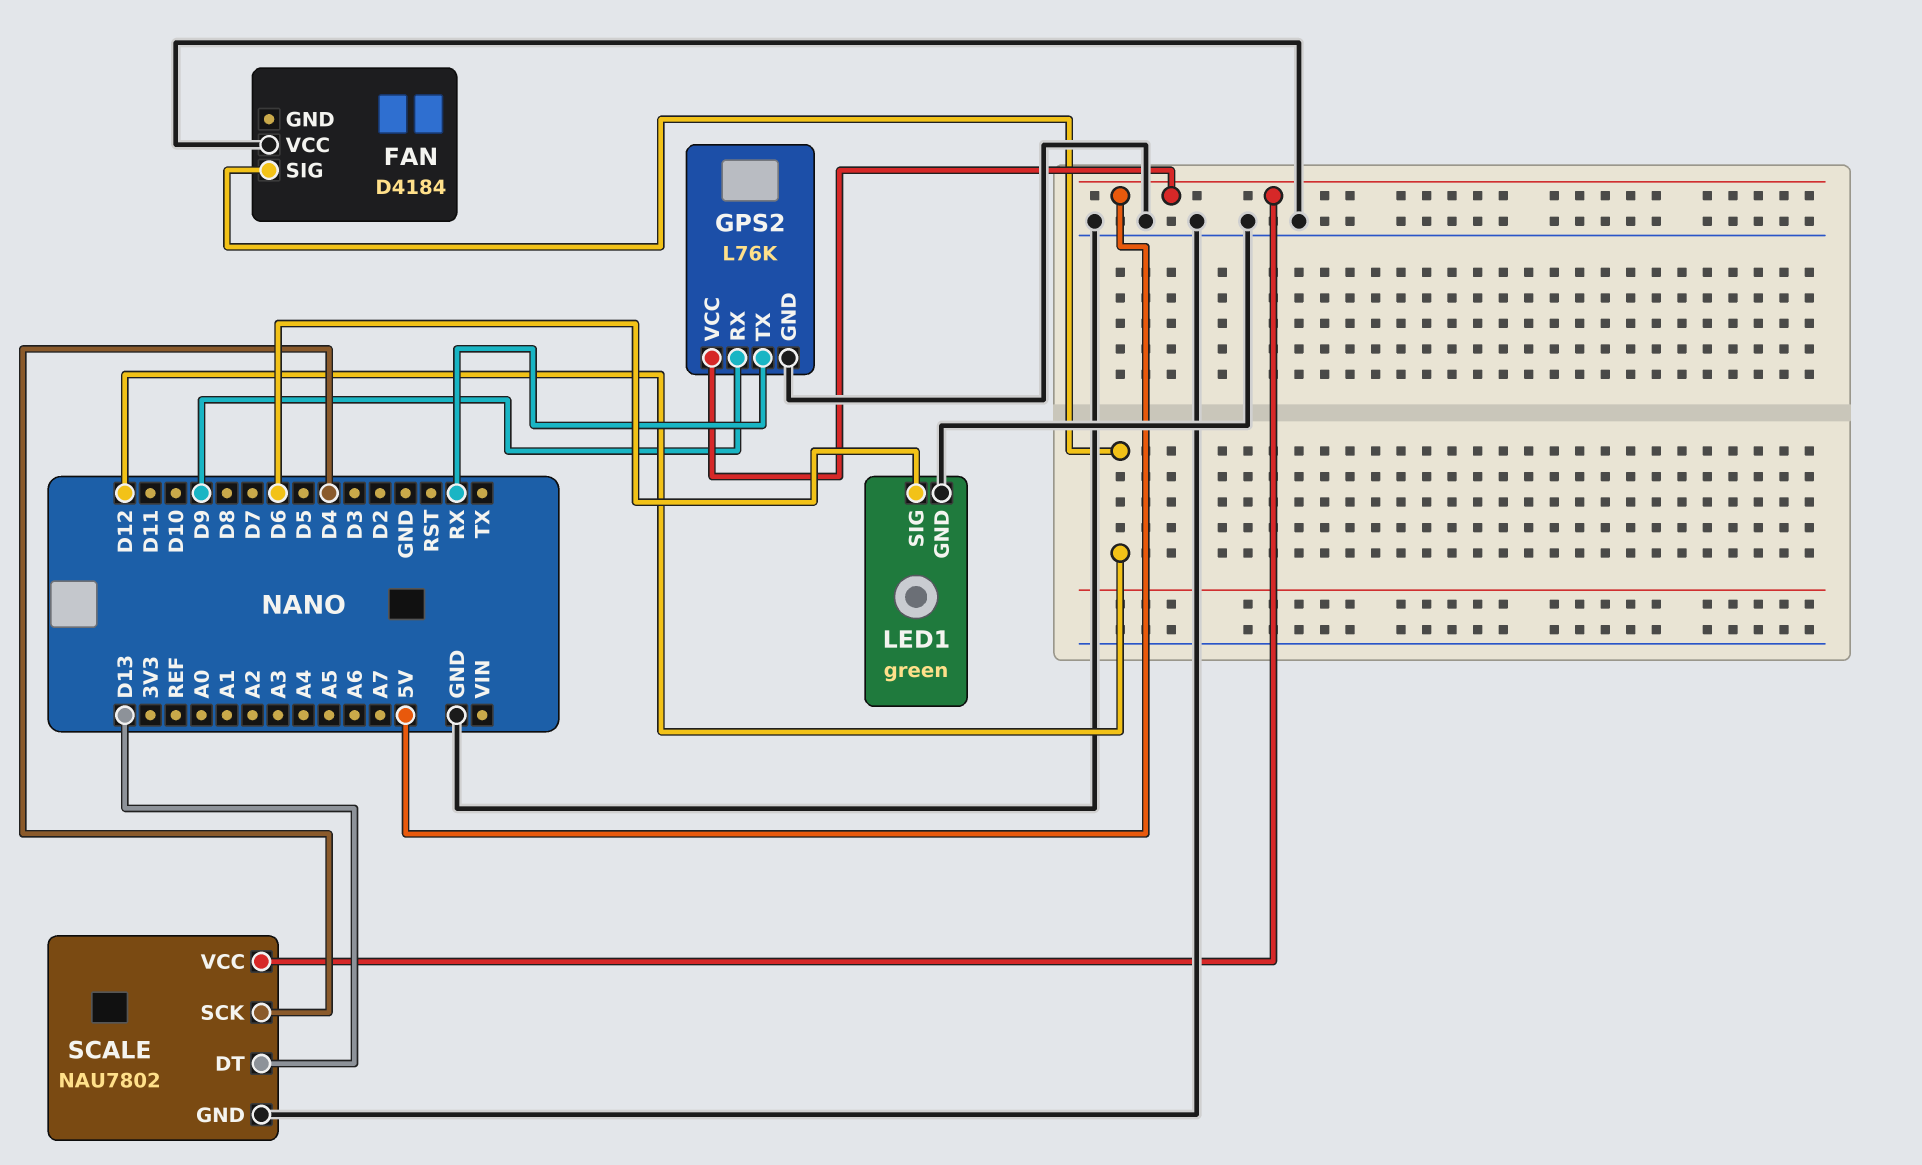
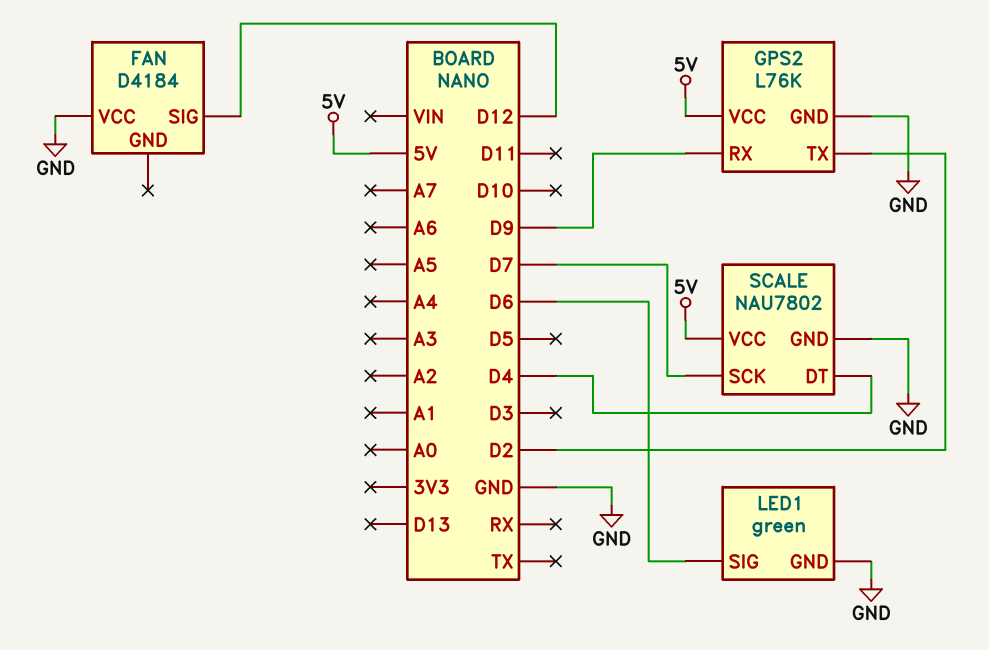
GPS2 pin TX: RX -> D2
SCALE pin DT: D13 -> D4
SCALE pin SCK: D4 -> D7

